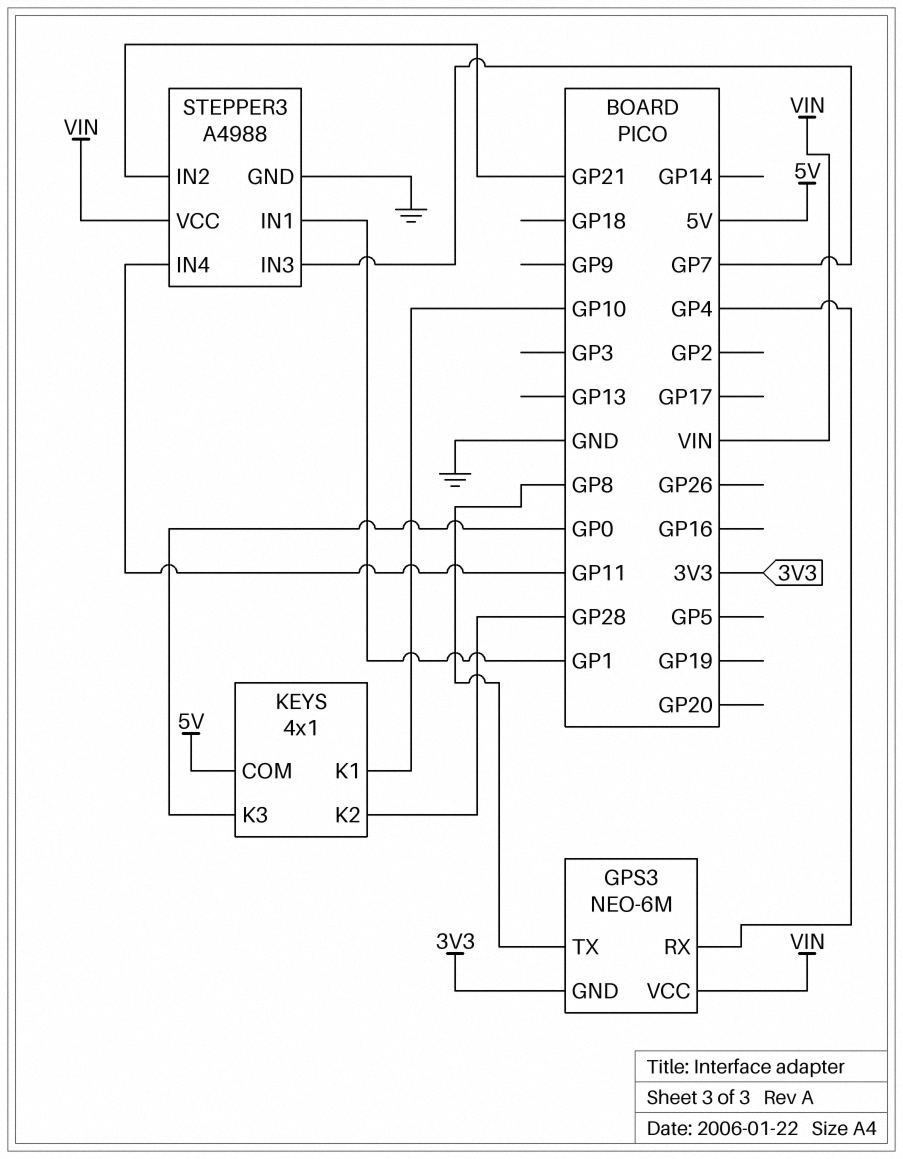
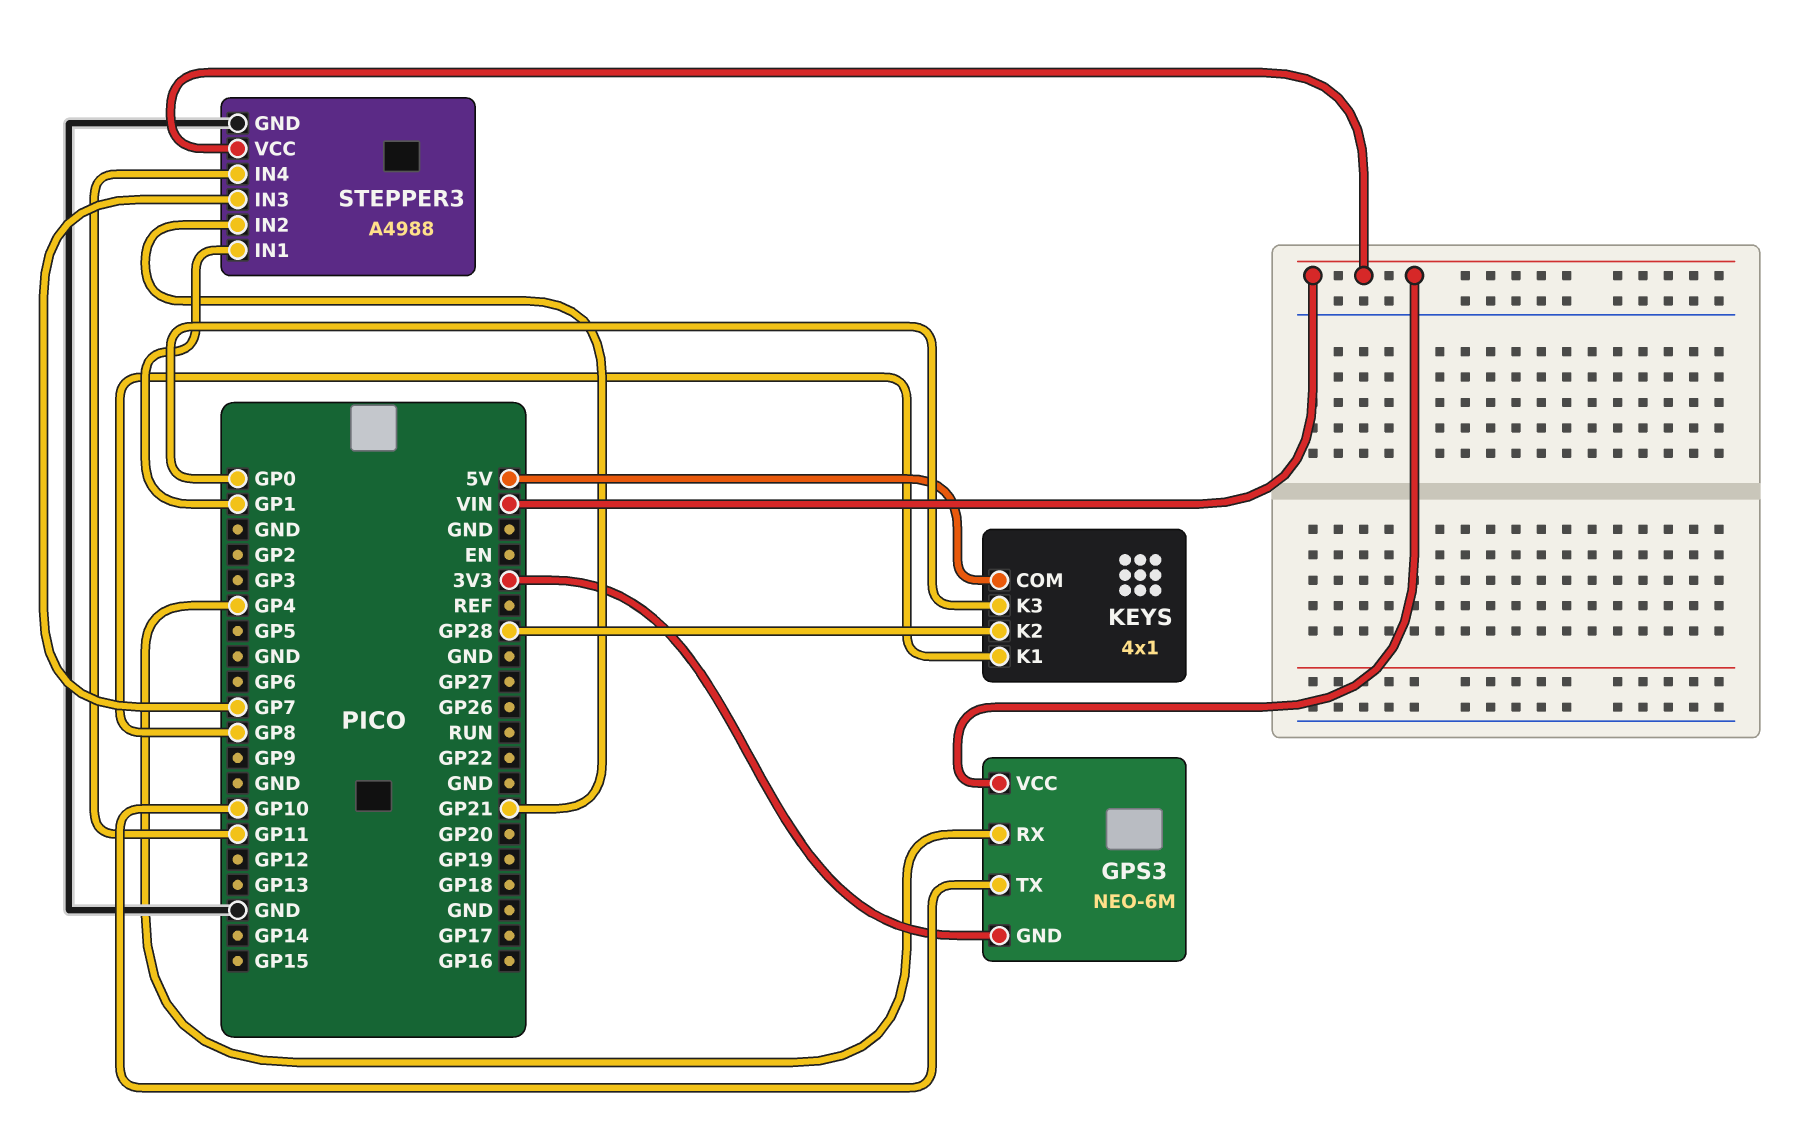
GPS3 pin TX: GP8 -> GP10
KEYS pin K1: GP10 -> GP8

